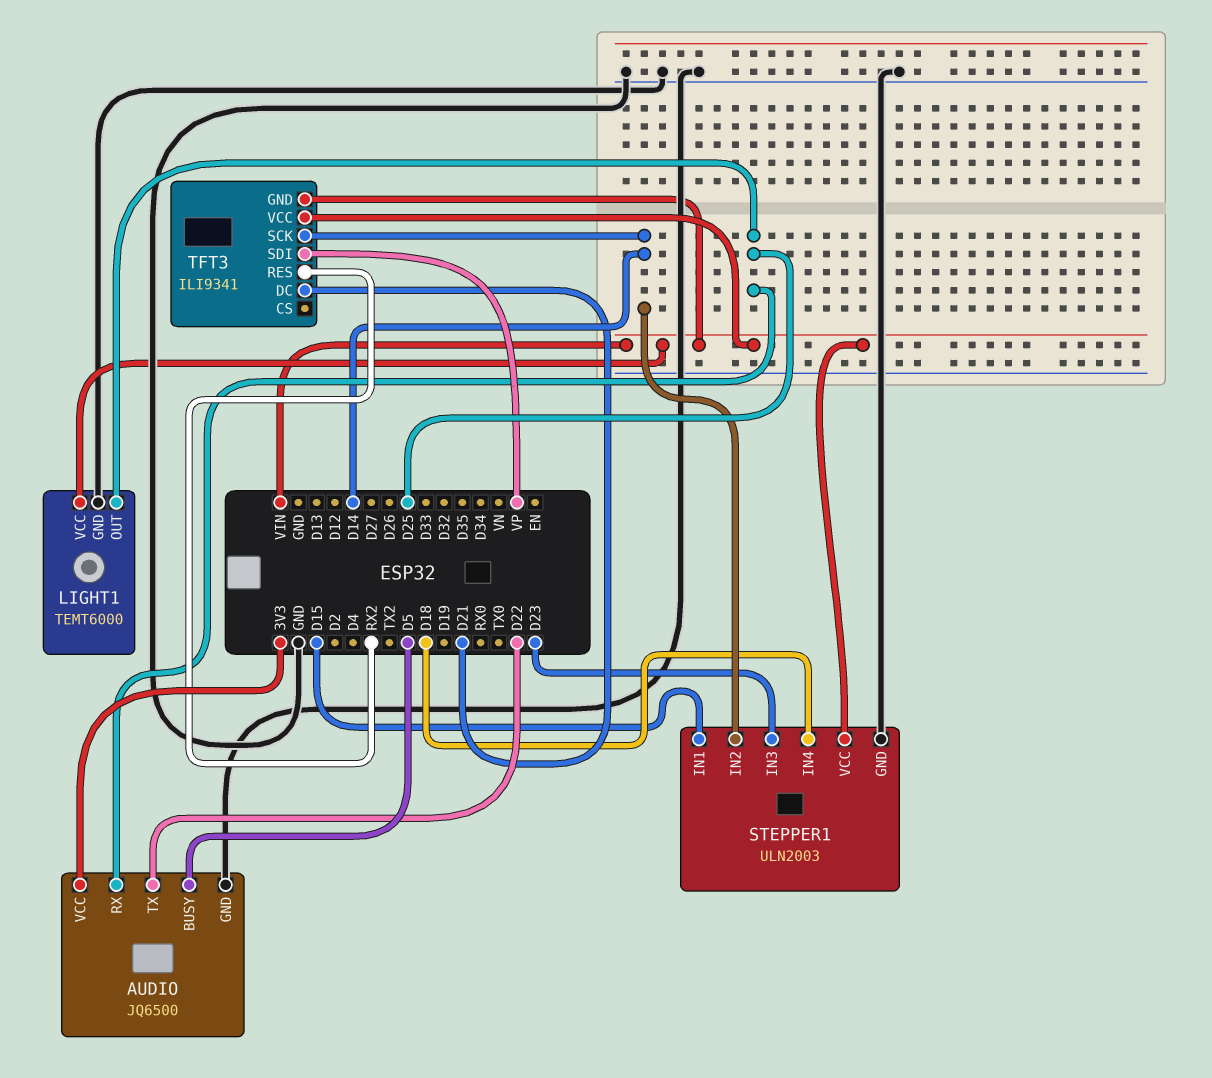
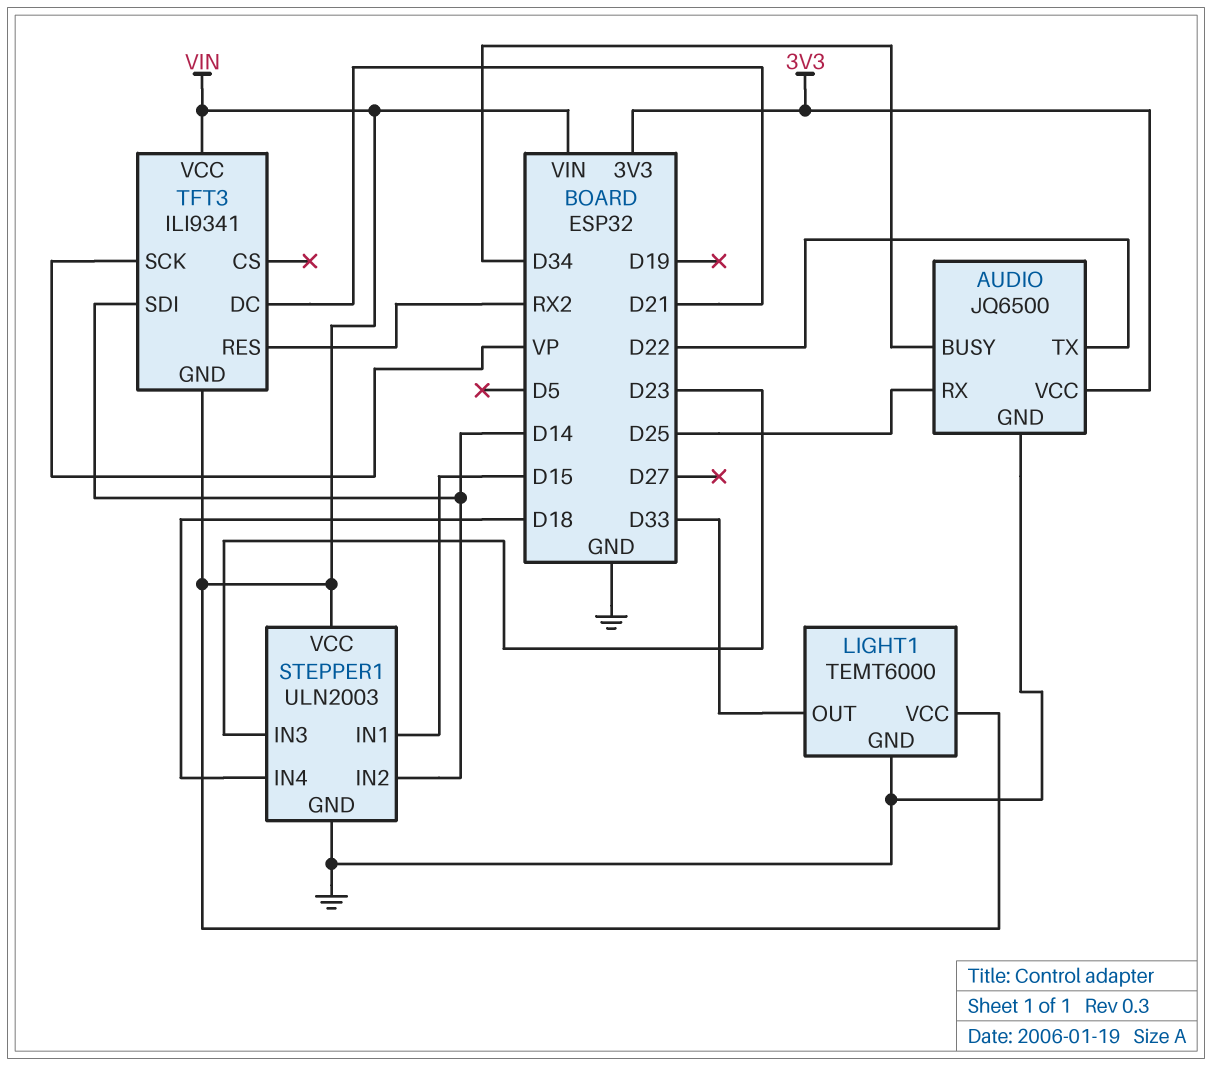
AUDIO pin BUSY: D5 -> D34
LIGHT1 pin OUT: D25 -> D33
TFT3 pin SCK: D14 -> VP
TFT3 pin SDI: VP -> D14

